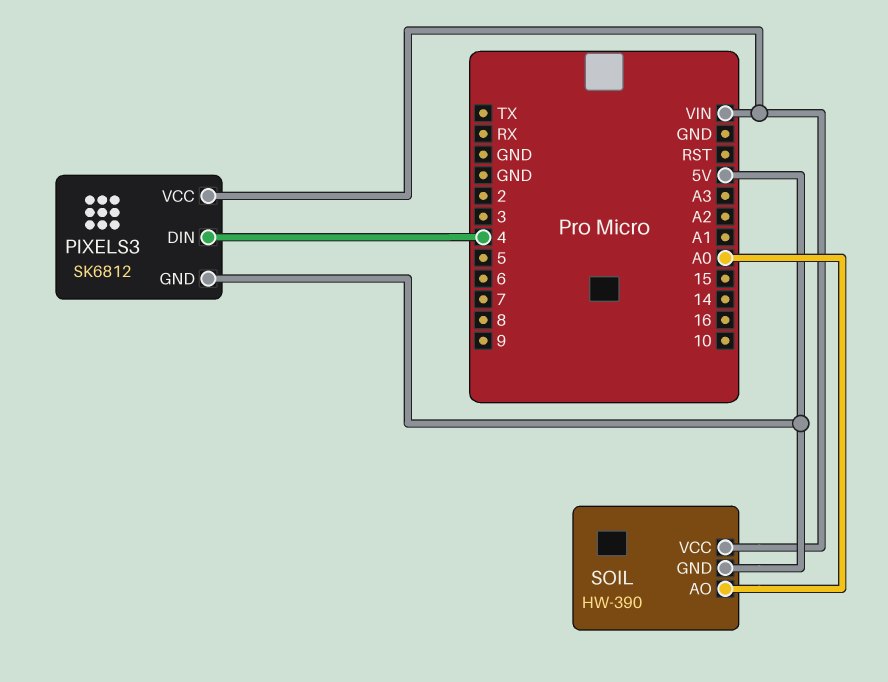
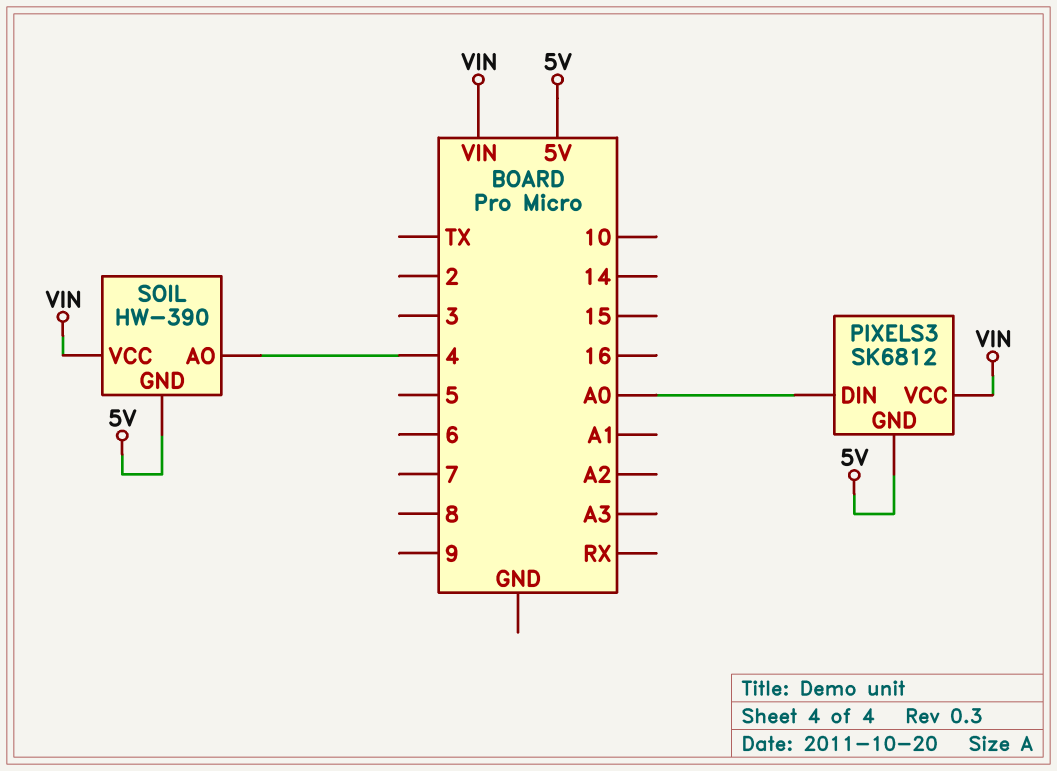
PIXELS3 pin DIN: 4 -> A0
SOIL pin AO: A0 -> 4

